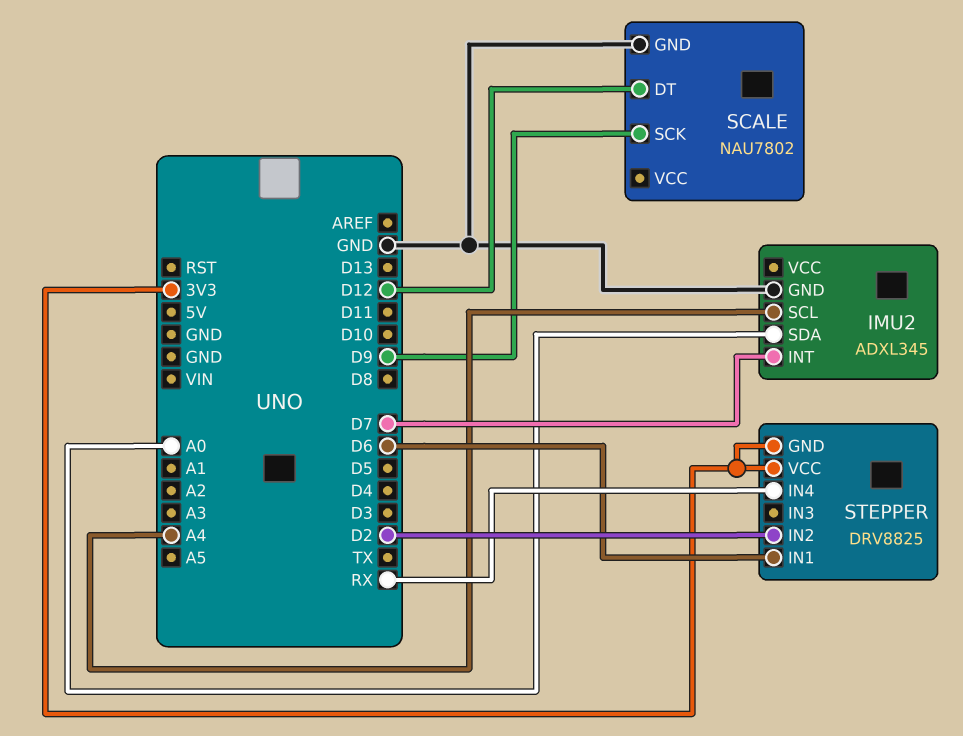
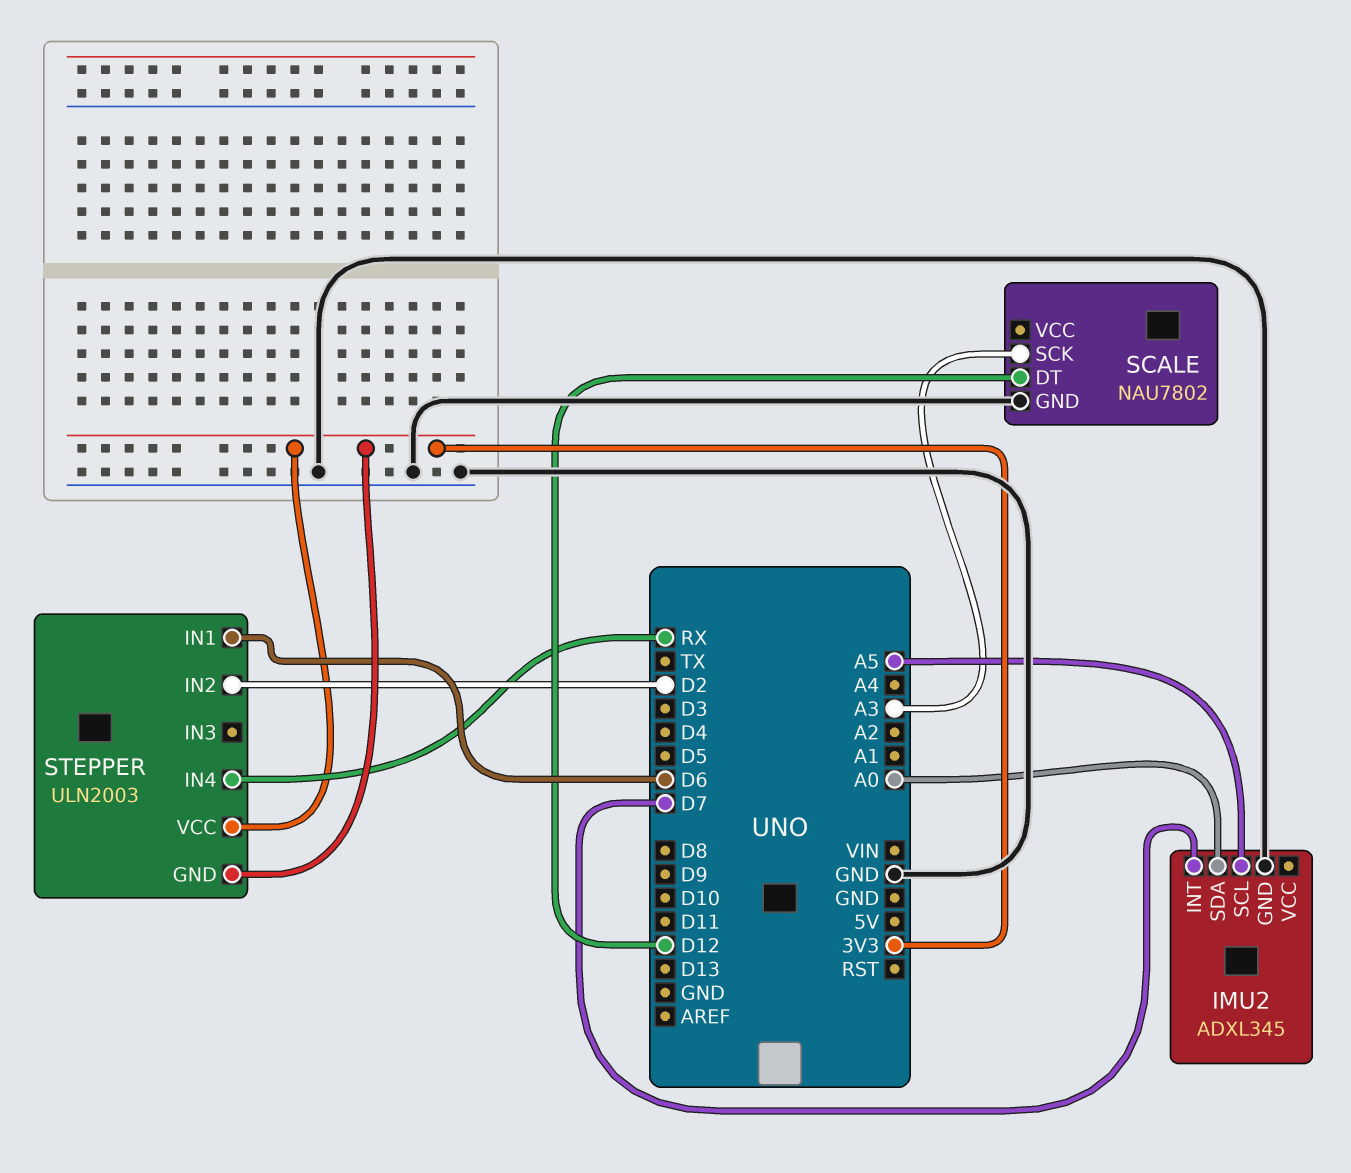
IMU2 pin SCL: A4 -> A5
SCALE pin SCK: D9 -> A3
STEPPER: DRV8825 -> ULN2003

